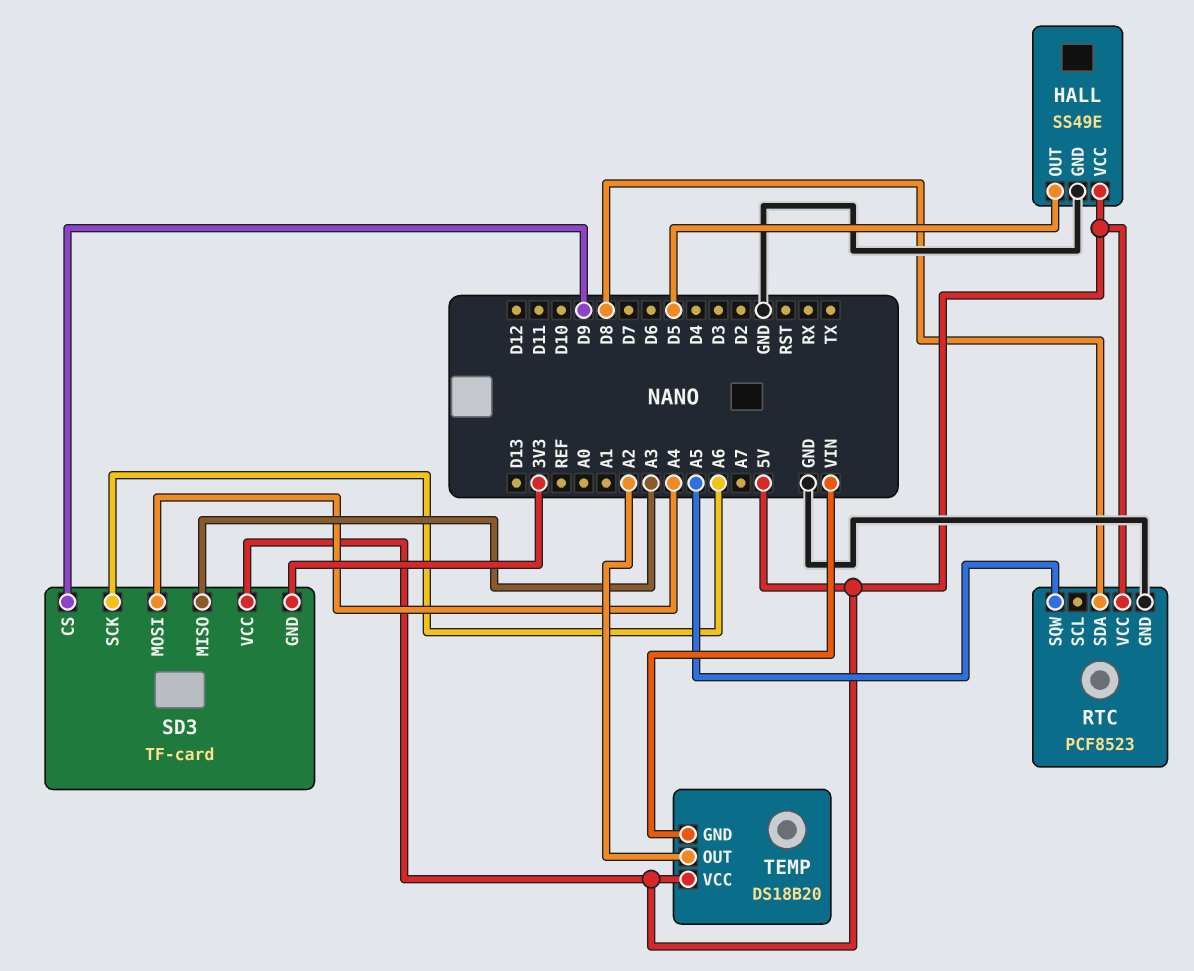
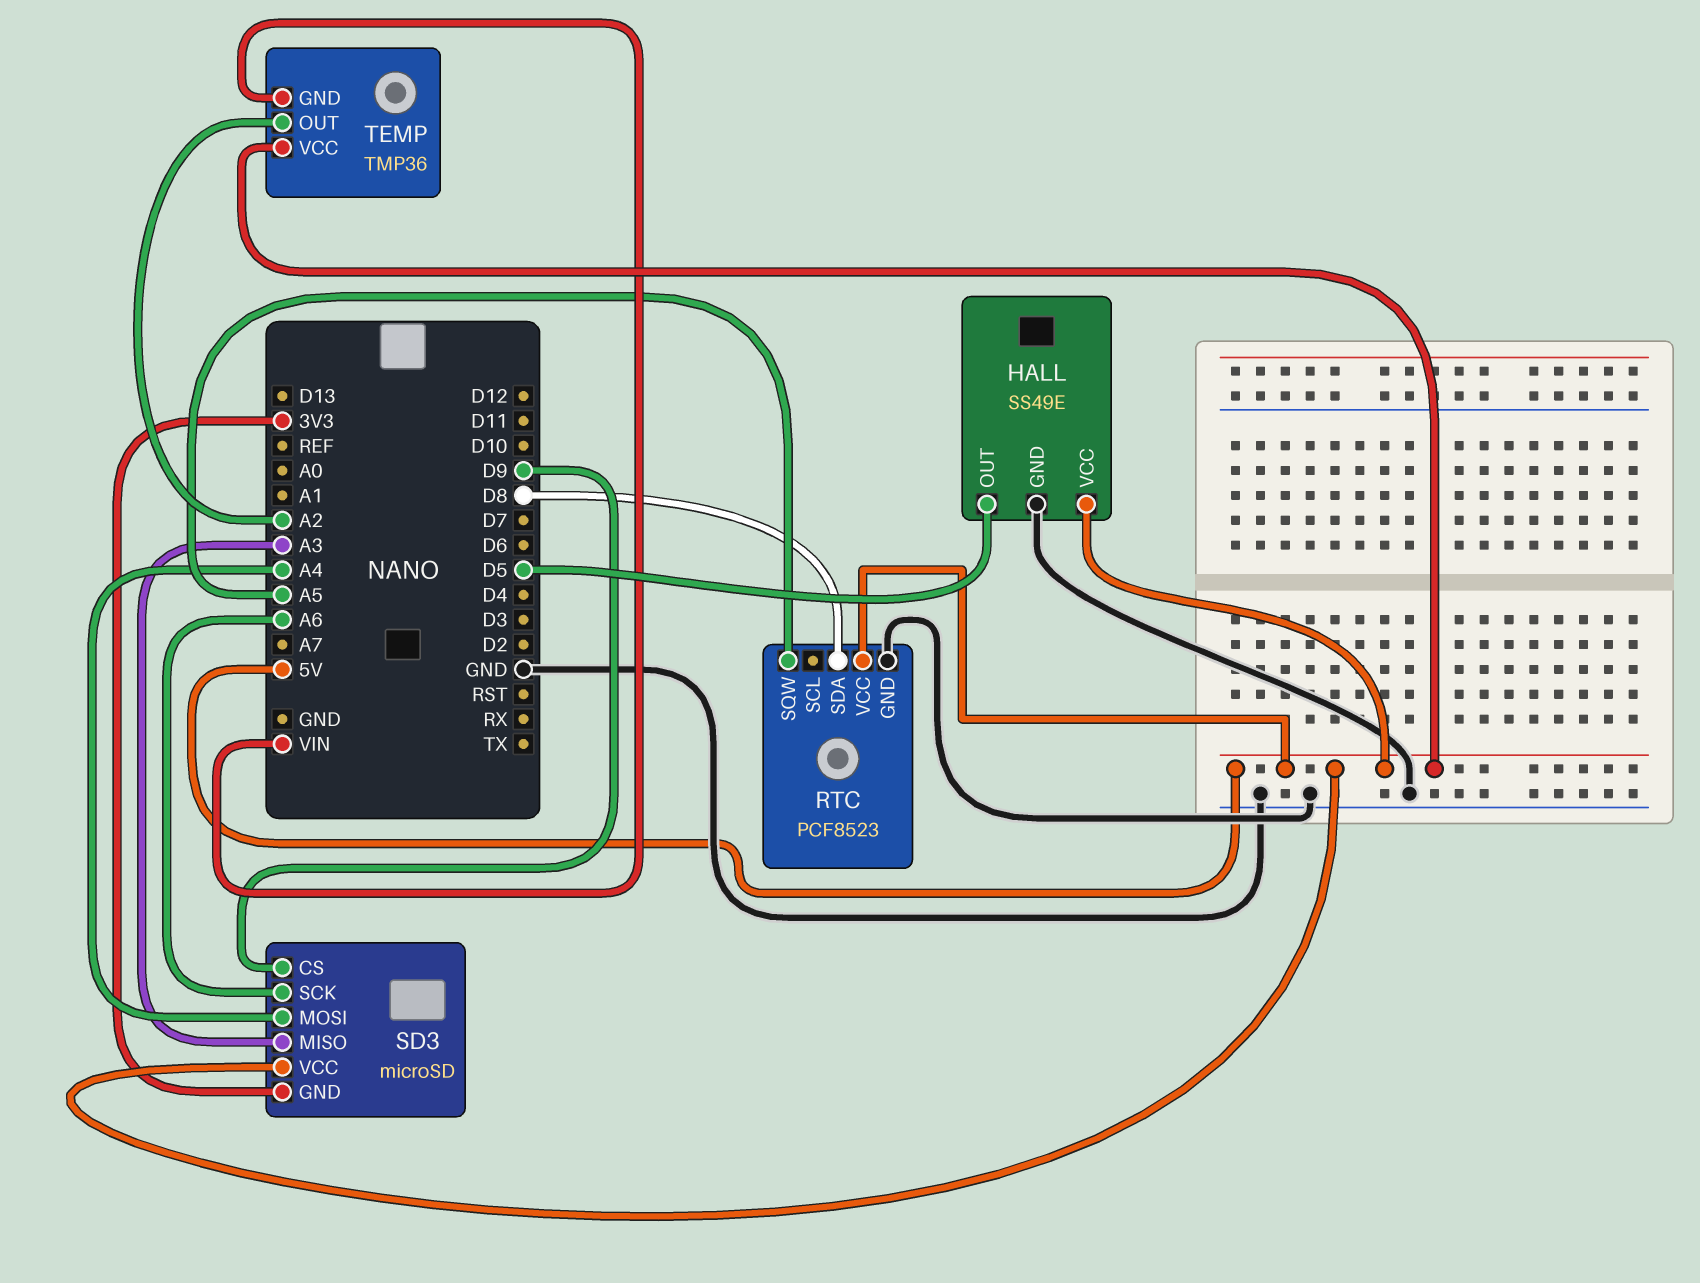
SD3: TF-card -> microSD
TEMP: DS18B20 -> TMP36

